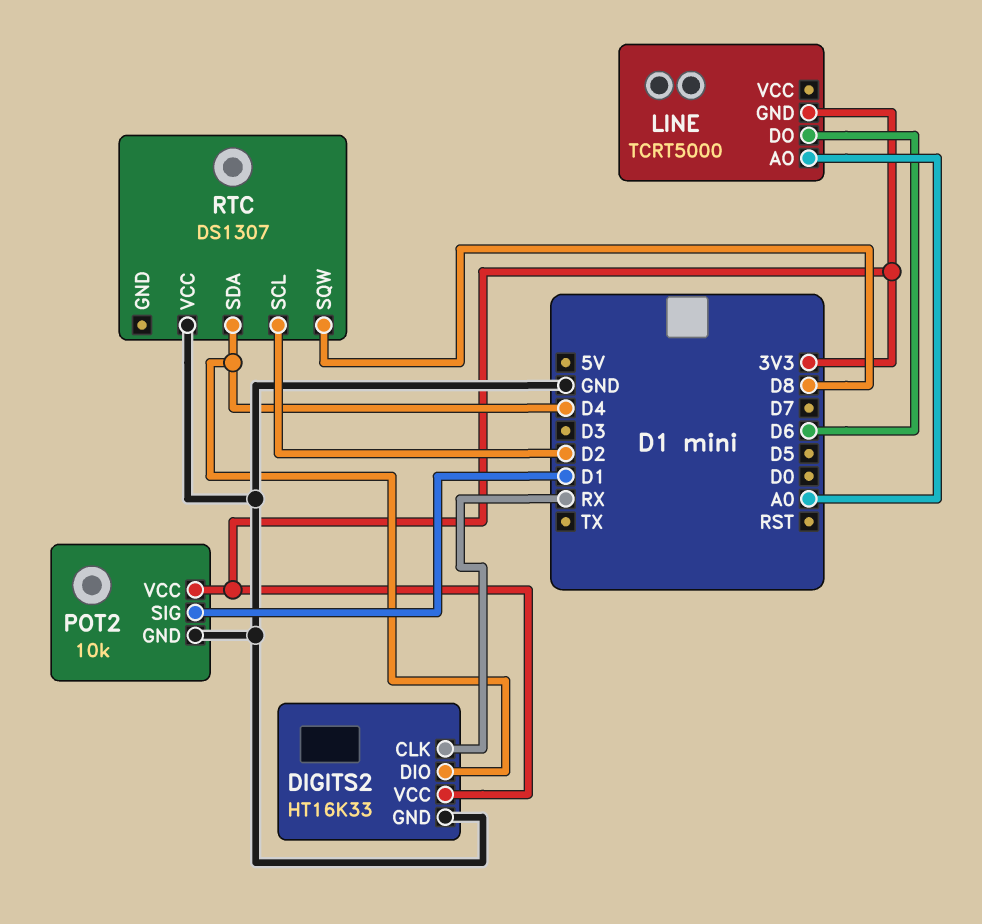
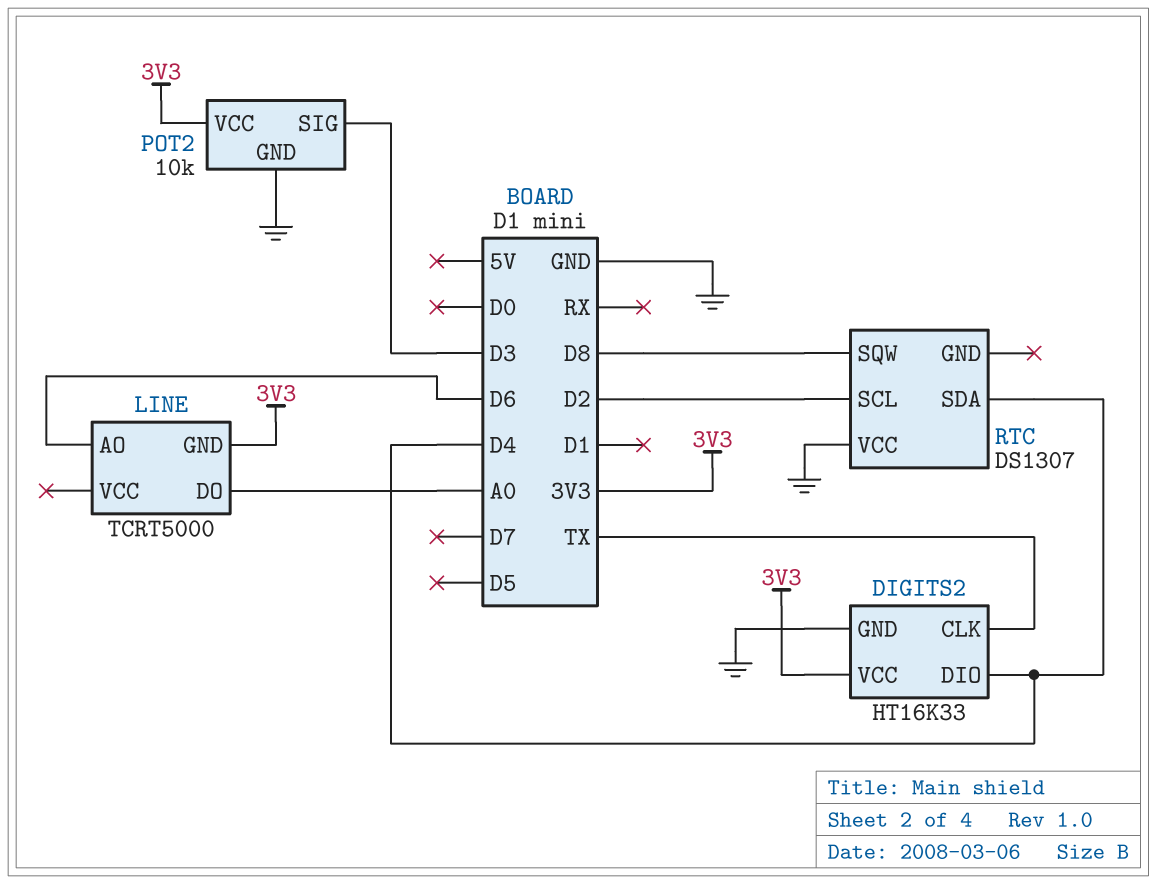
DIGITS2 pin CLK: RX -> TX
LINE pin AO: A0 -> D6
LINE pin DO: D6 -> A0
POT2 pin SIG: D1 -> D3

